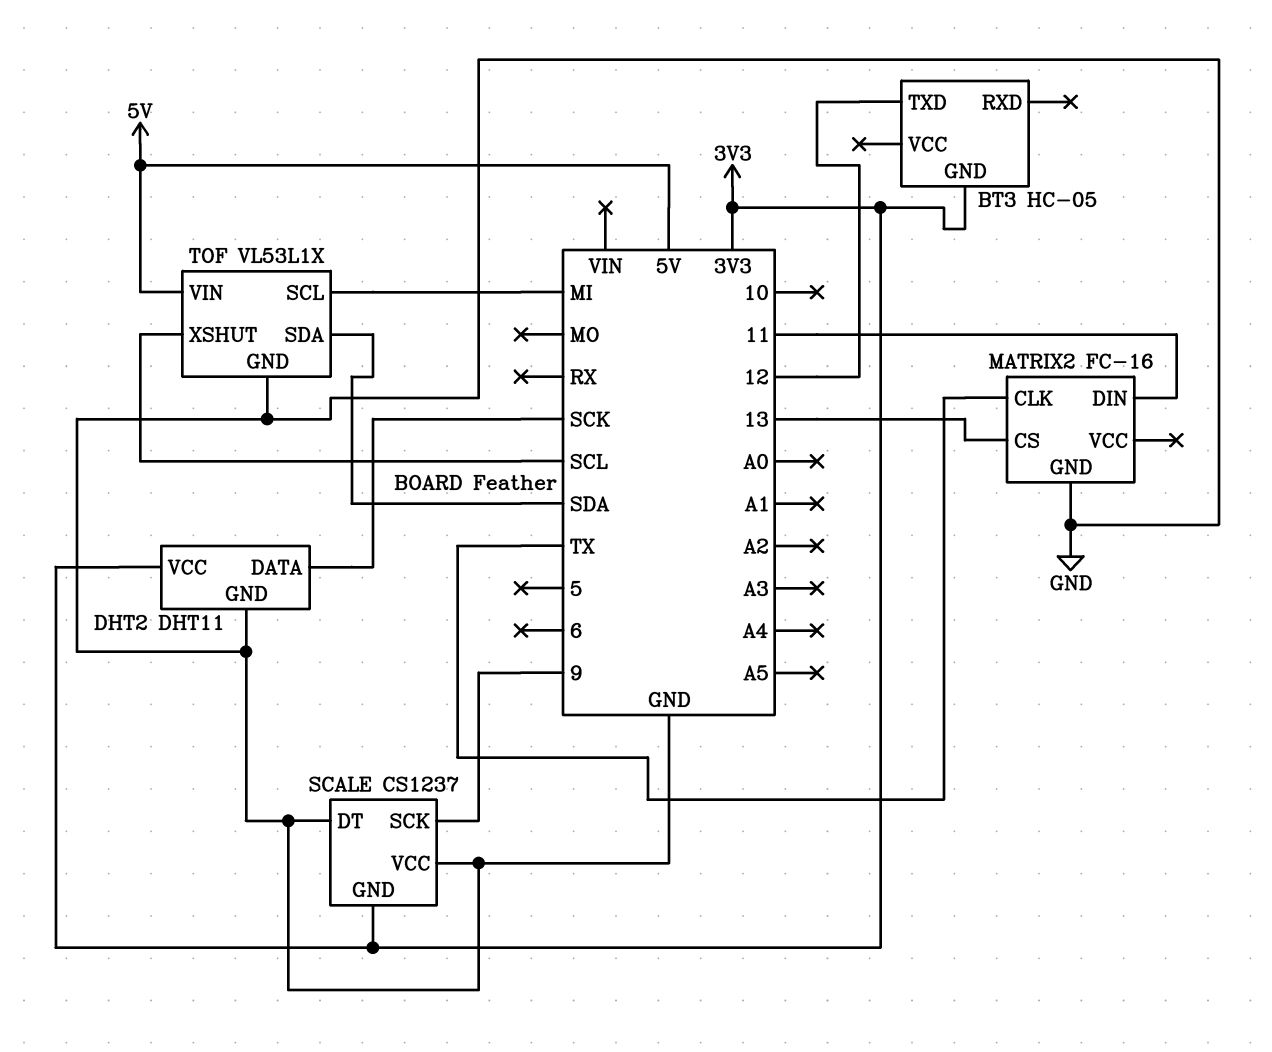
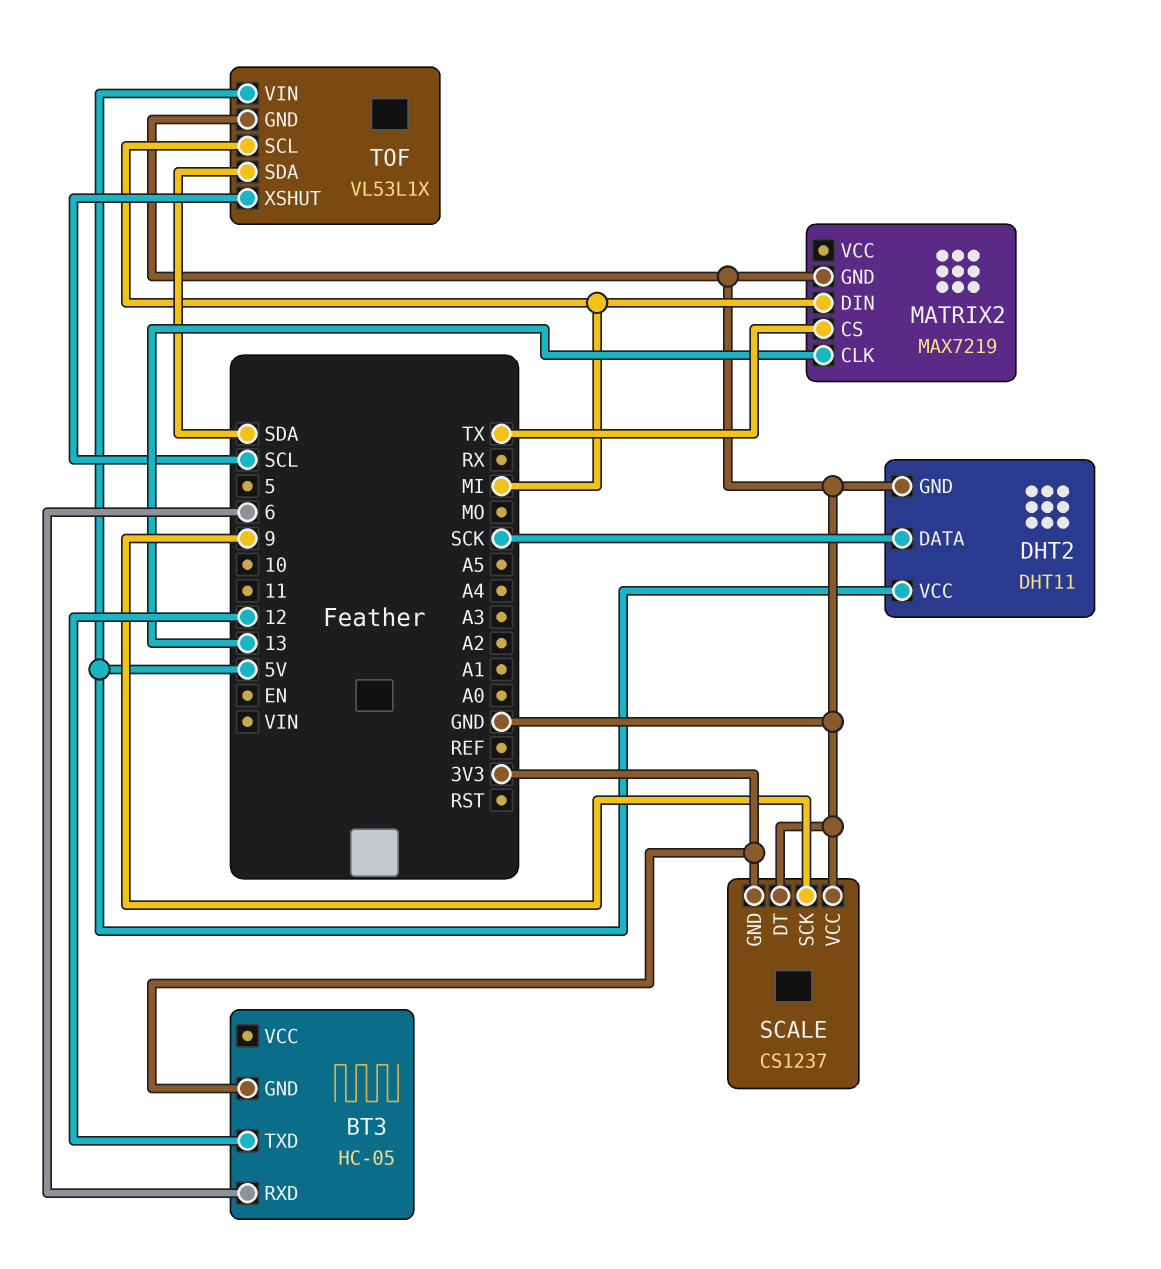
BT3 pin RXD: none -> 6
DHT2 pin VCC: 3V3 -> 5V
MATRIX2: FC-16 -> MAX7219
MATRIX2 pin CLK: TX -> 13
MATRIX2 pin CS: 13 -> TX
MATRIX2 pin DIN: 11 -> MI

